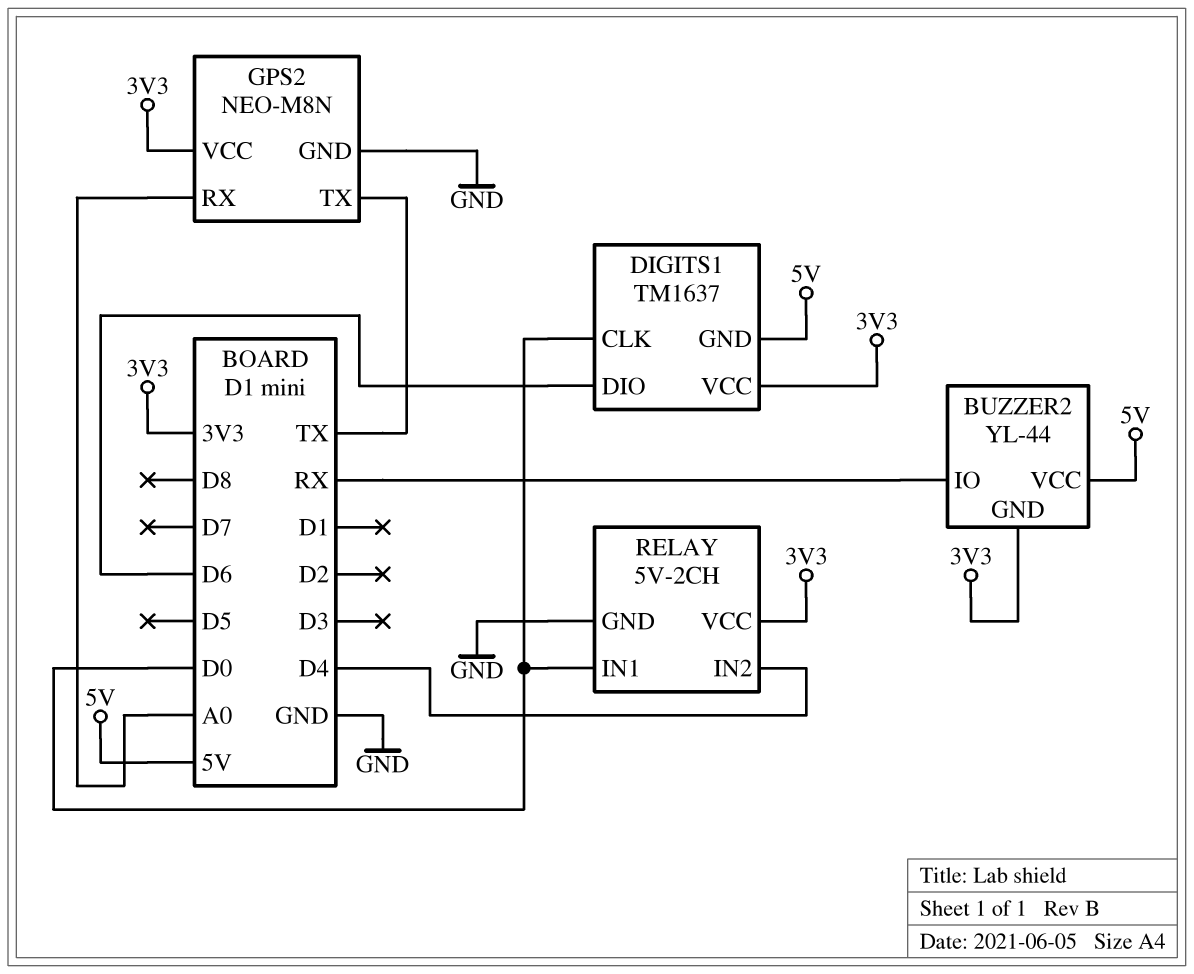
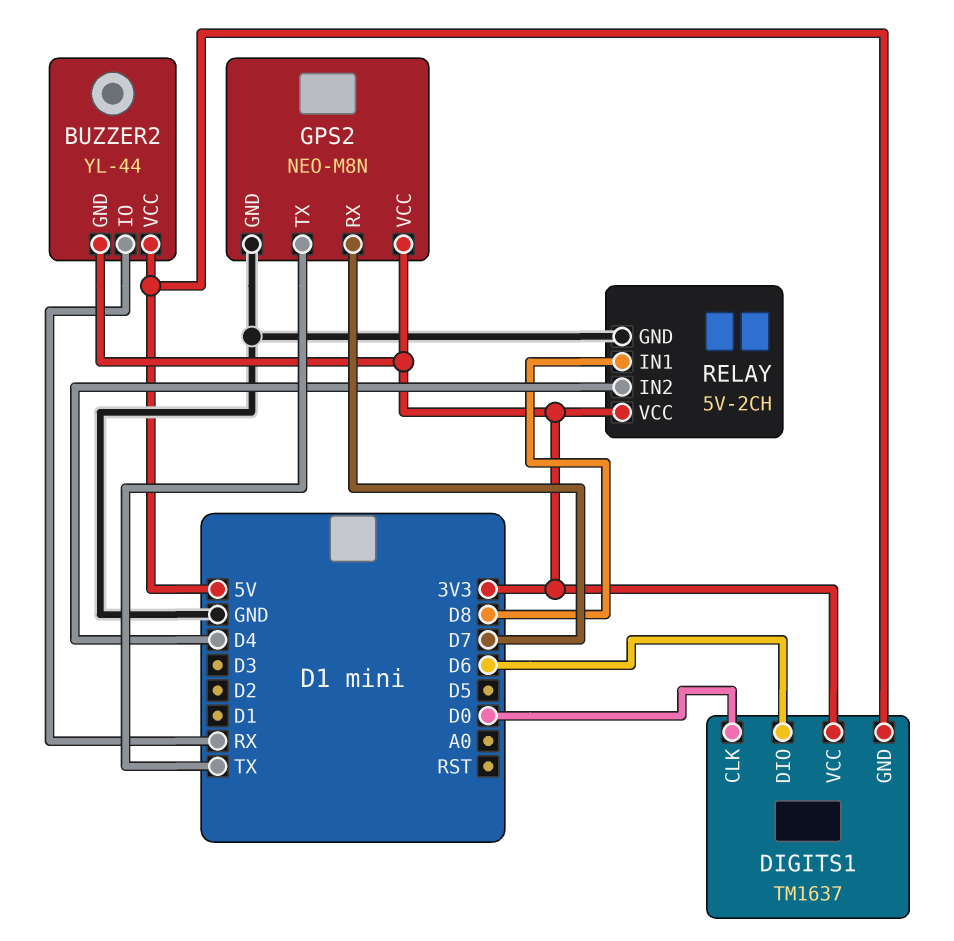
GPS2 pin RX: A0 -> D7
RELAY pin IN1: D0 -> D8

